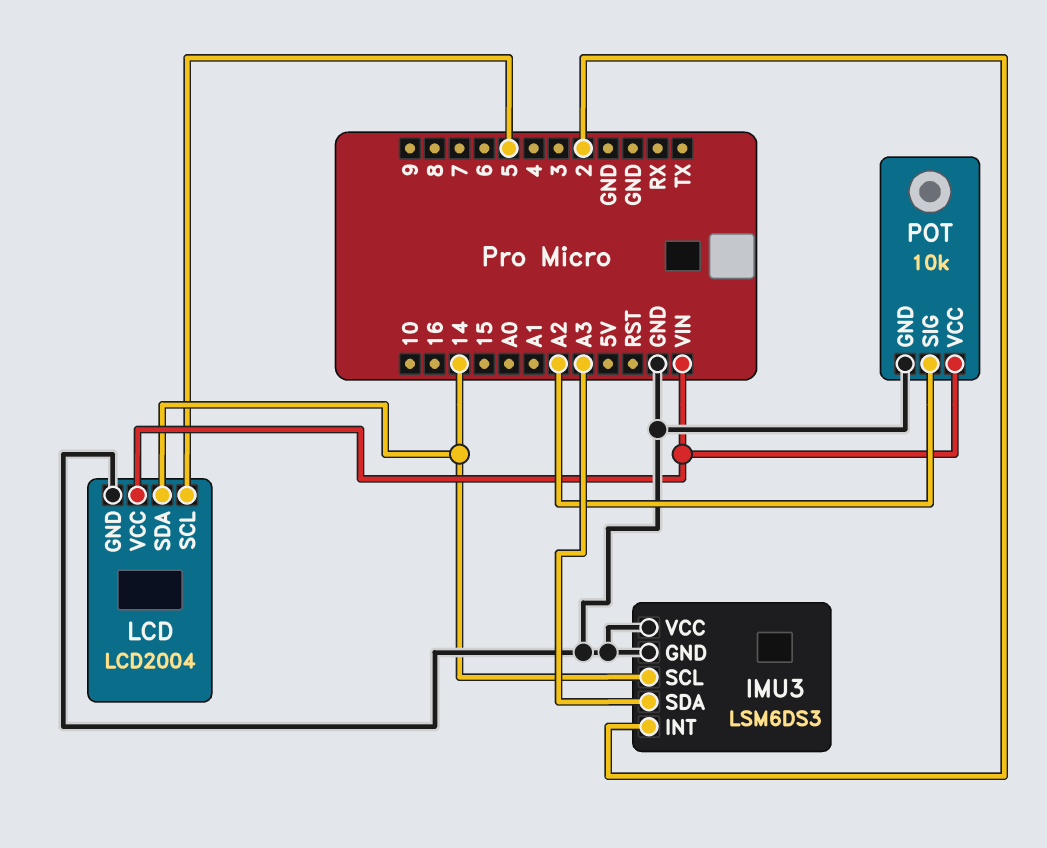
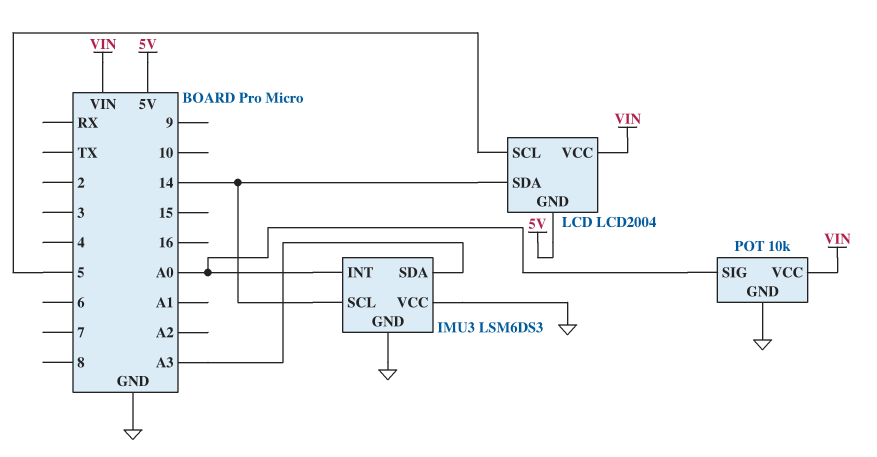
IMU3 pin INT: 2 -> A0
LCD pin GND: GND -> 5V
POT pin SIG: A2 -> A0

